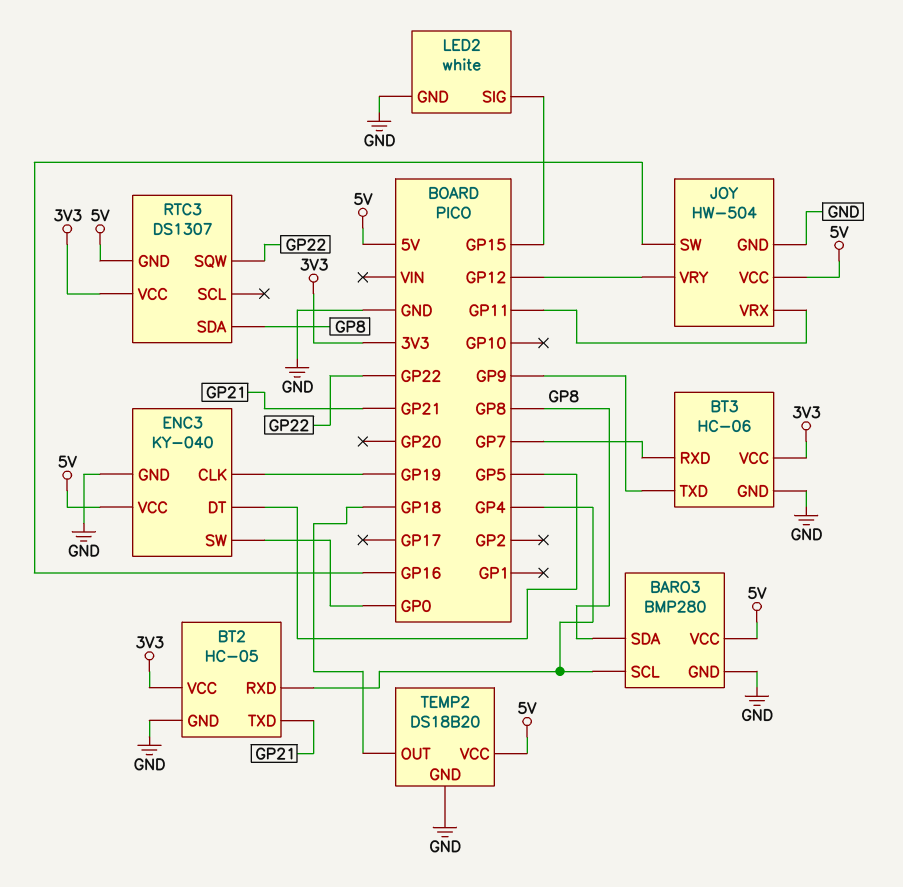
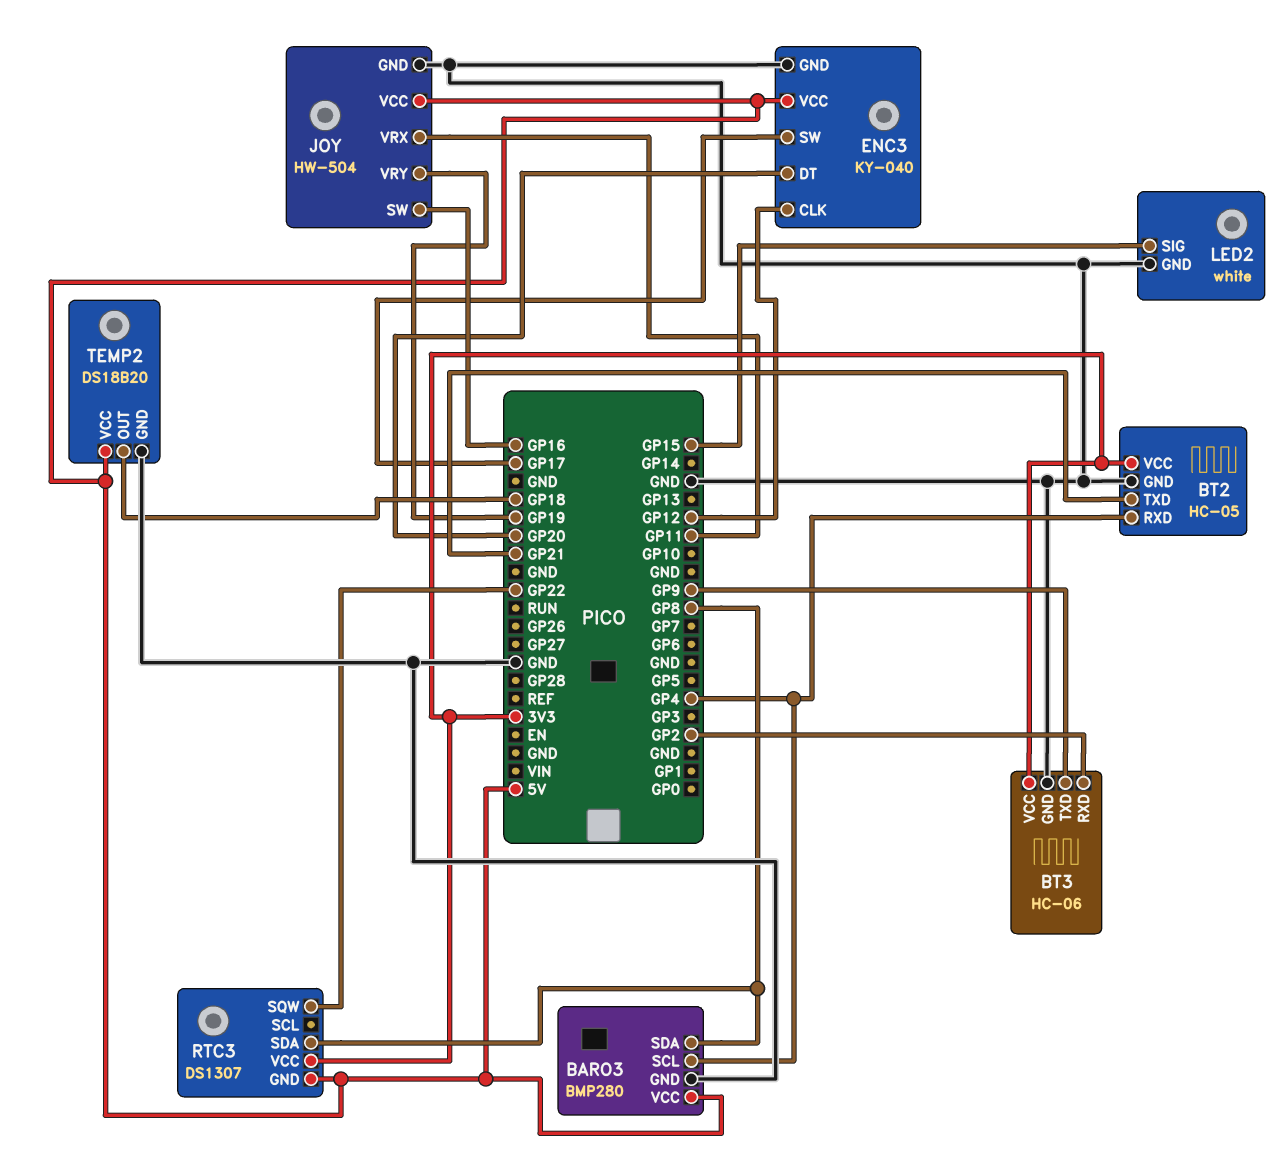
BT3 pin RXD: GP7 -> GP2
ENC3 pin CLK: GP19 -> GP12
ENC3 pin DT: GP5 -> GP20
ENC3 pin SW: GP0 -> GP17
JOY pin VRY: GP12 -> GP19

